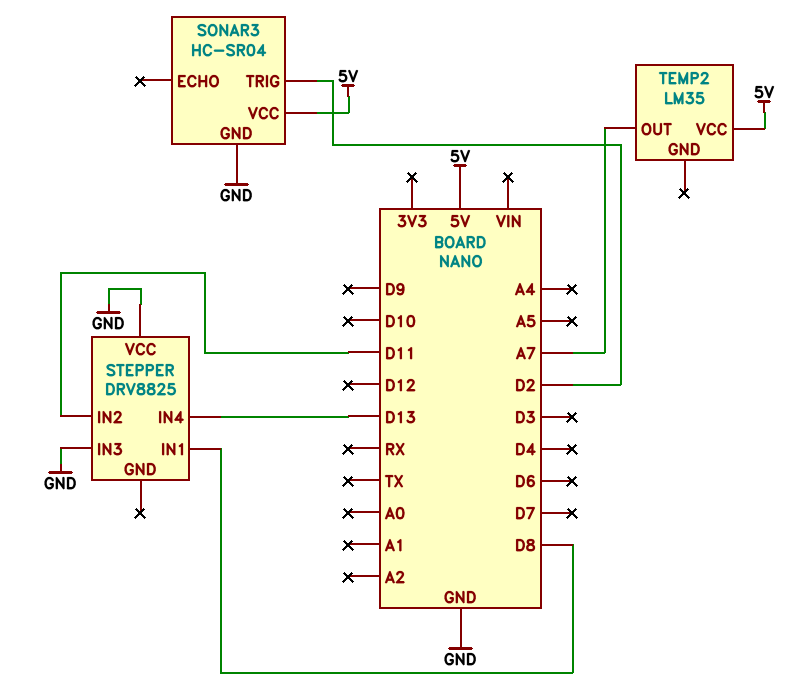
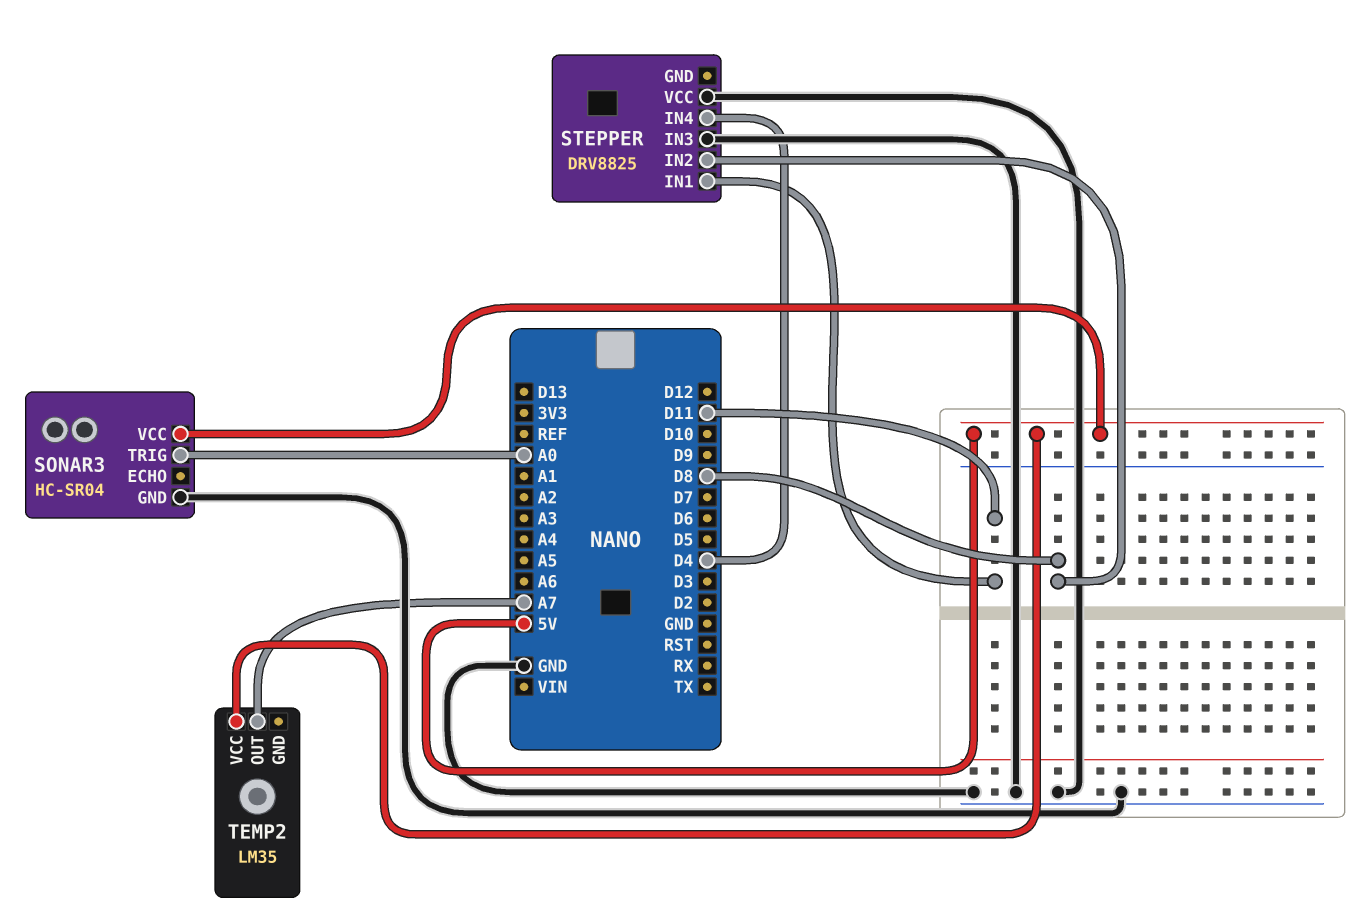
SONAR3 pin TRIG: D2 -> A0
STEPPER pin IN1: D8 -> D11
STEPPER pin IN2: D11 -> D8
STEPPER pin IN4: D13 -> D4

